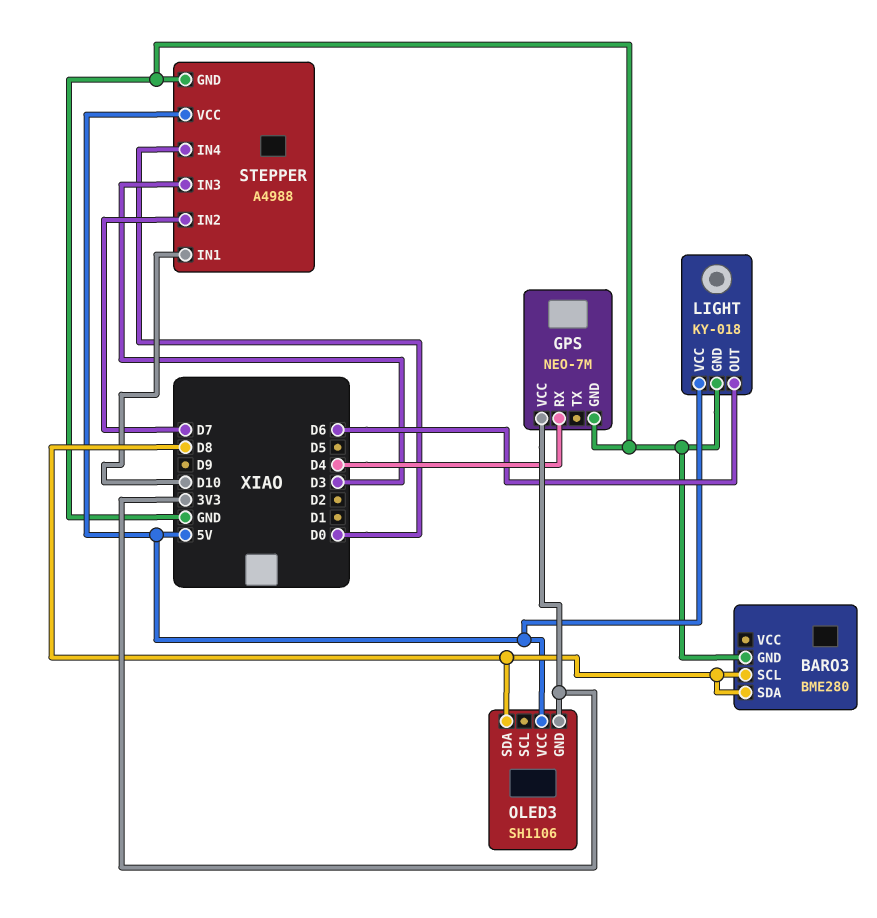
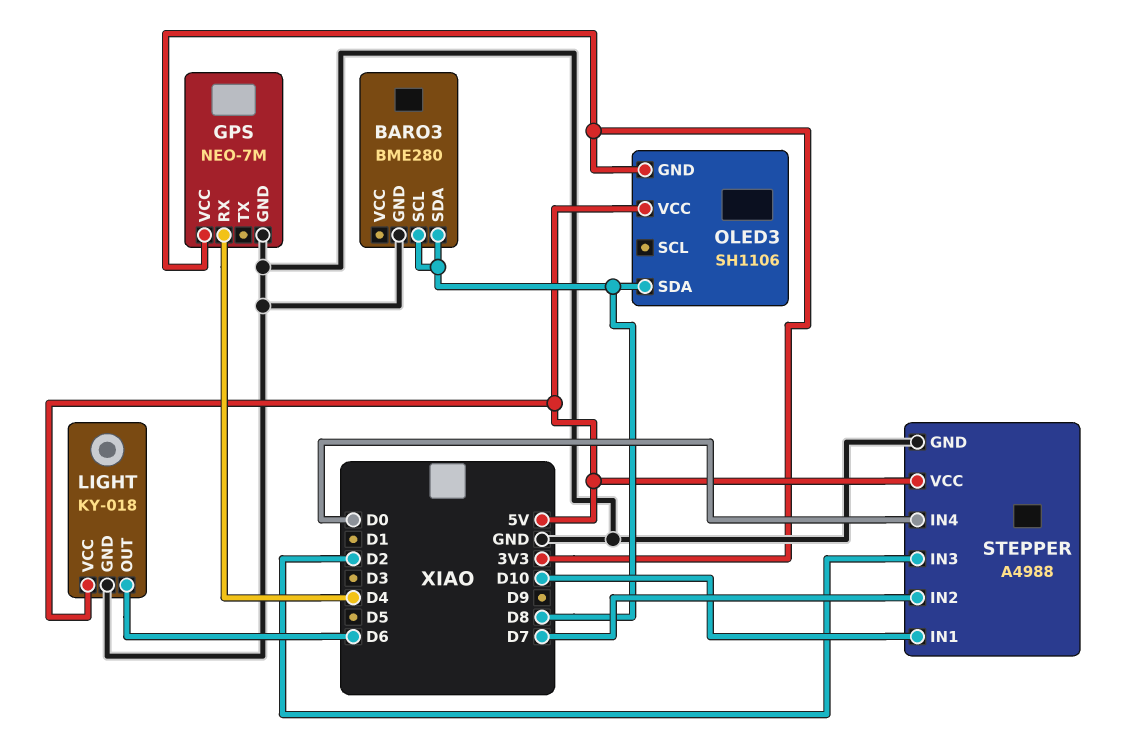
STEPPER pin IN3: D3 -> D2

